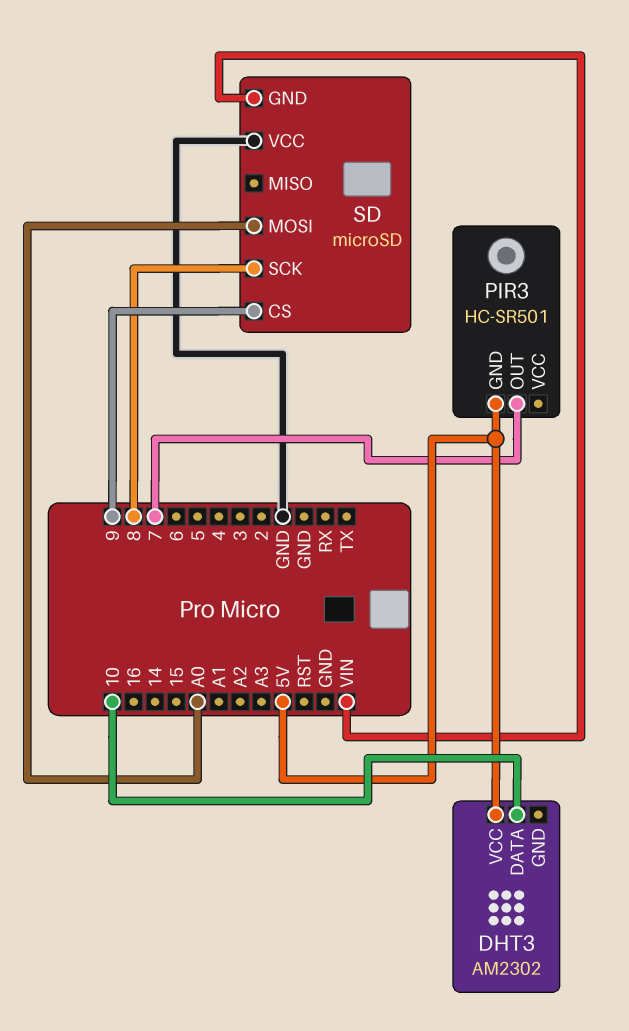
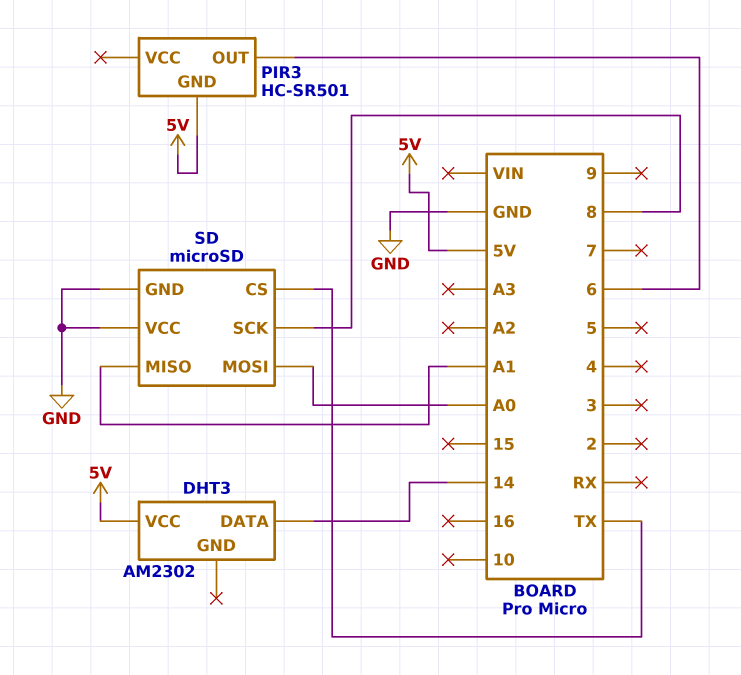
DHT3 pin DATA: 10 -> 14
PIR3 pin OUT: 7 -> 6
SD pin CS: 9 -> TX
SD pin GND: VIN -> GND
SD pin MISO: none -> A1

